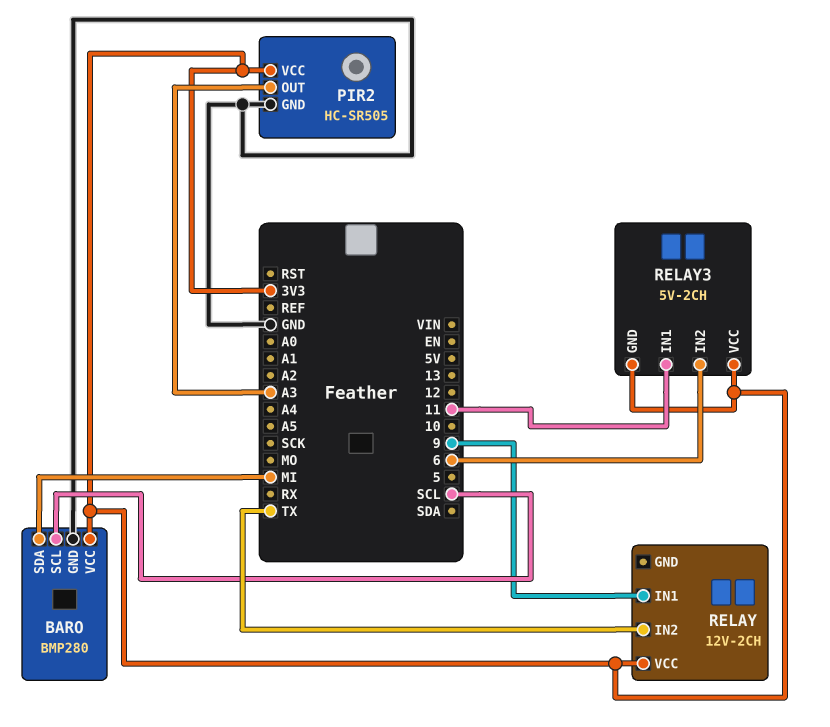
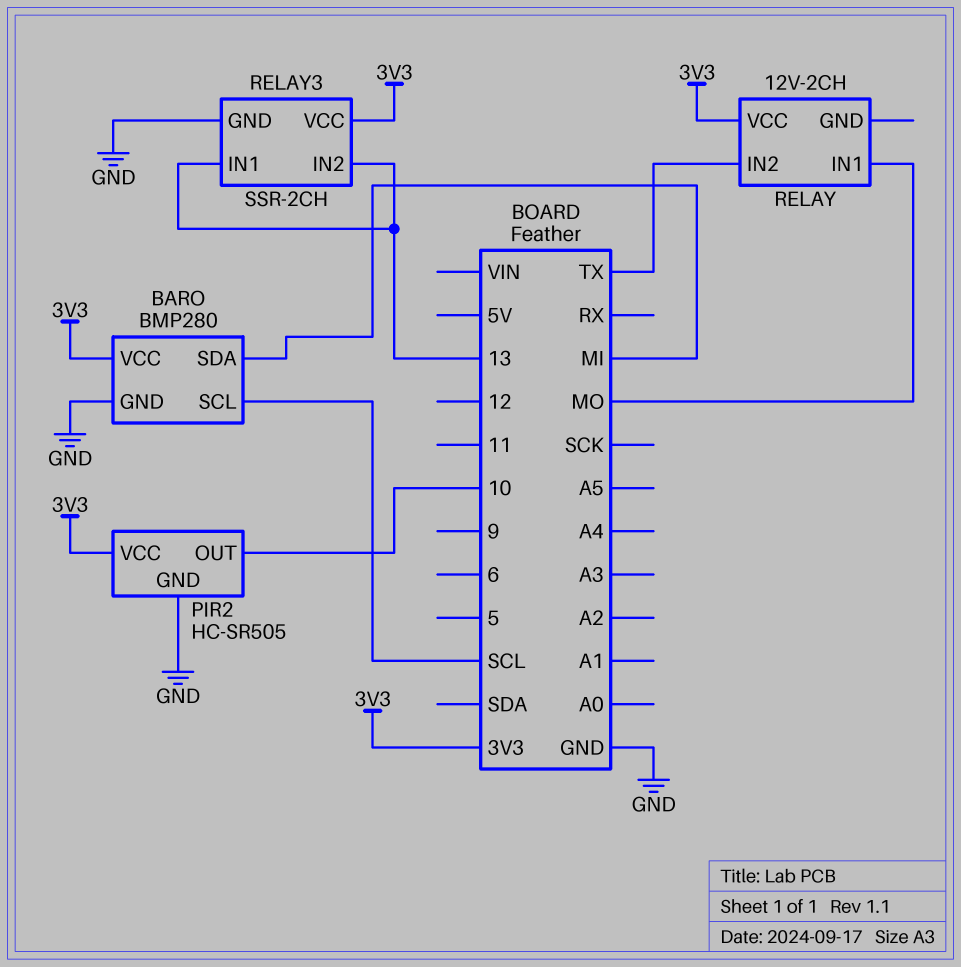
PIR2 pin OUT: A3 -> 10
RELAY pin IN1: 9 -> MO
RELAY3: 5V-2CH -> SSR-2CH
RELAY3 pin GND: 3V3 -> GND
RELAY3 pin IN1: 11 -> 13
RELAY3 pin IN2: 6 -> 13

